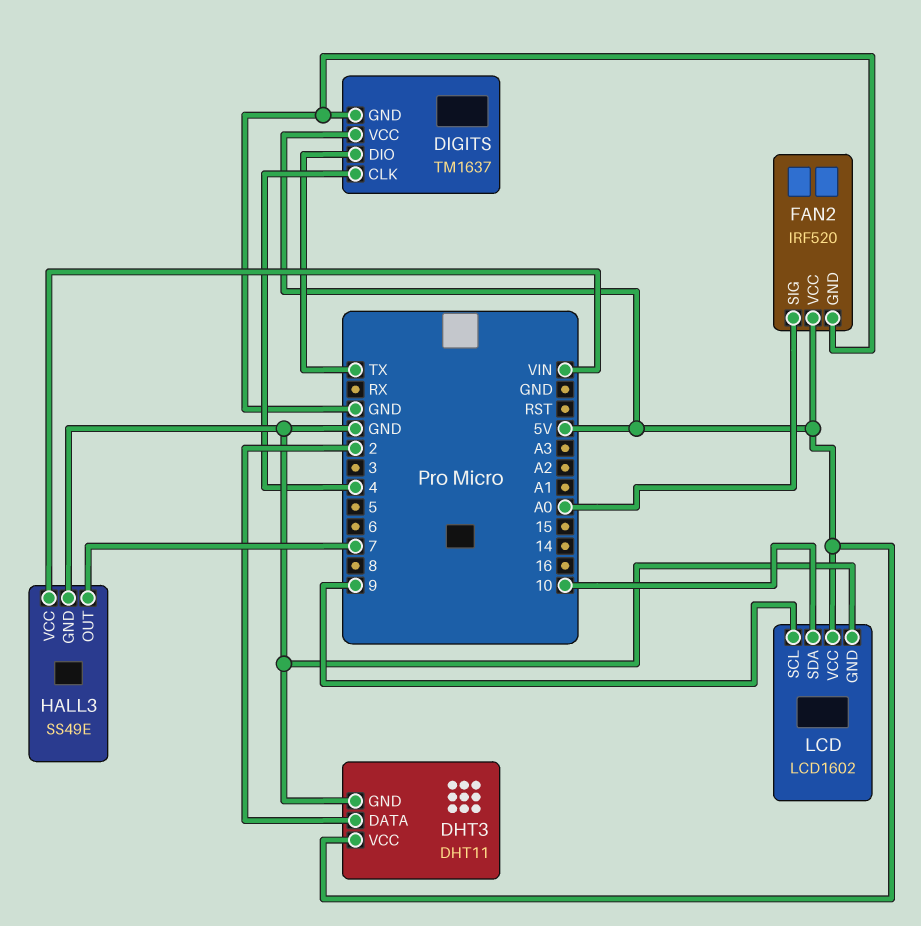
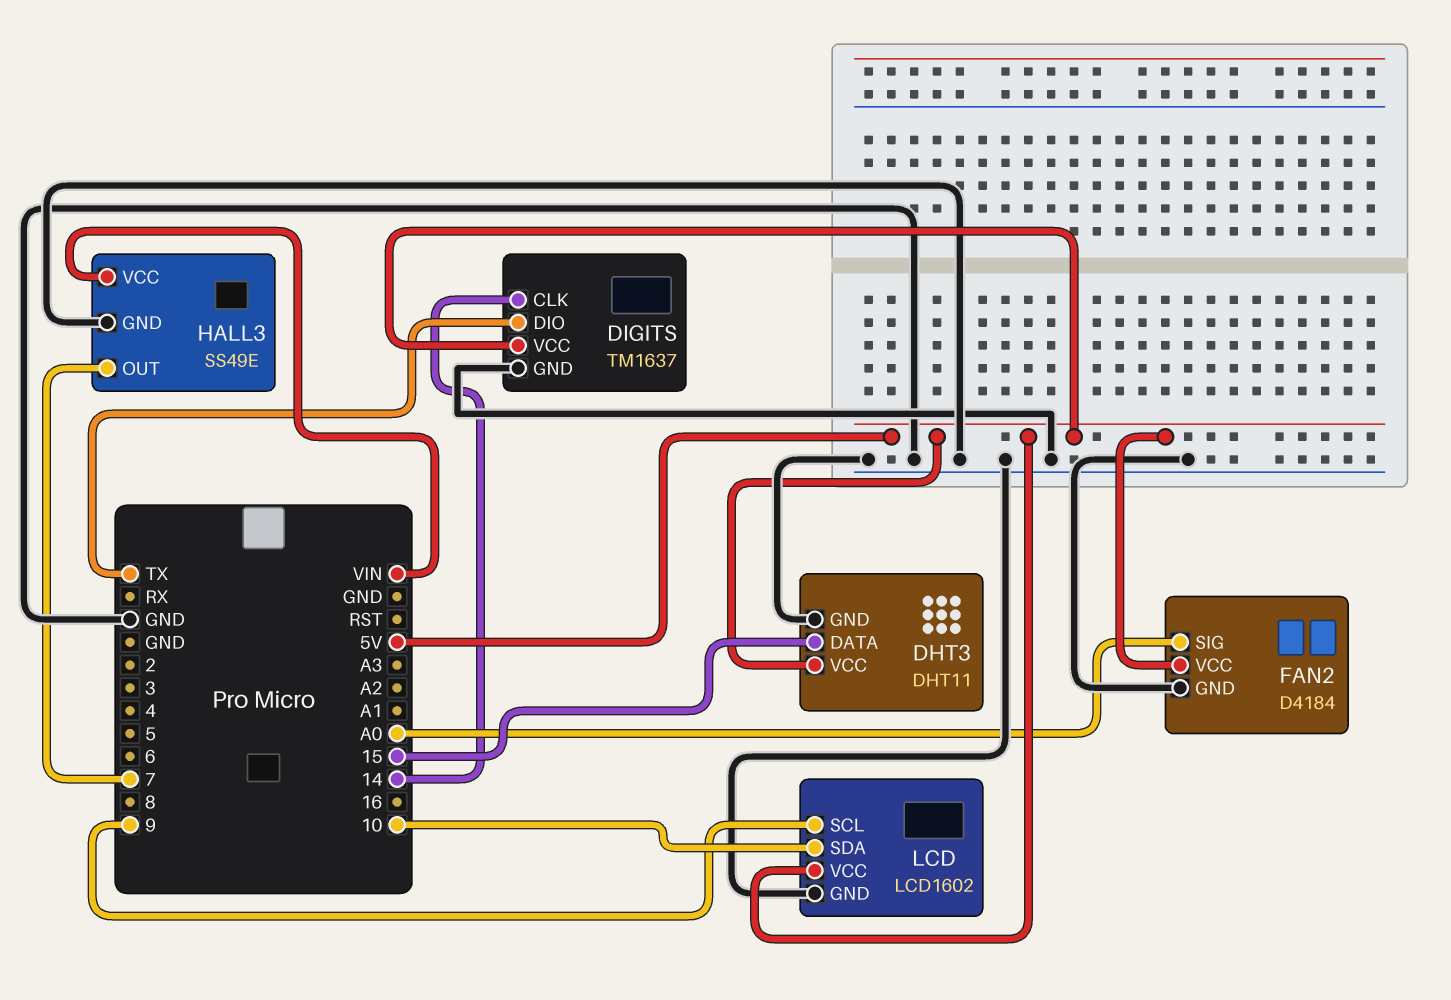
DHT3 pin DATA: 2 -> 15
DIGITS pin CLK: 4 -> 14
FAN2: IRF520 -> D4184

